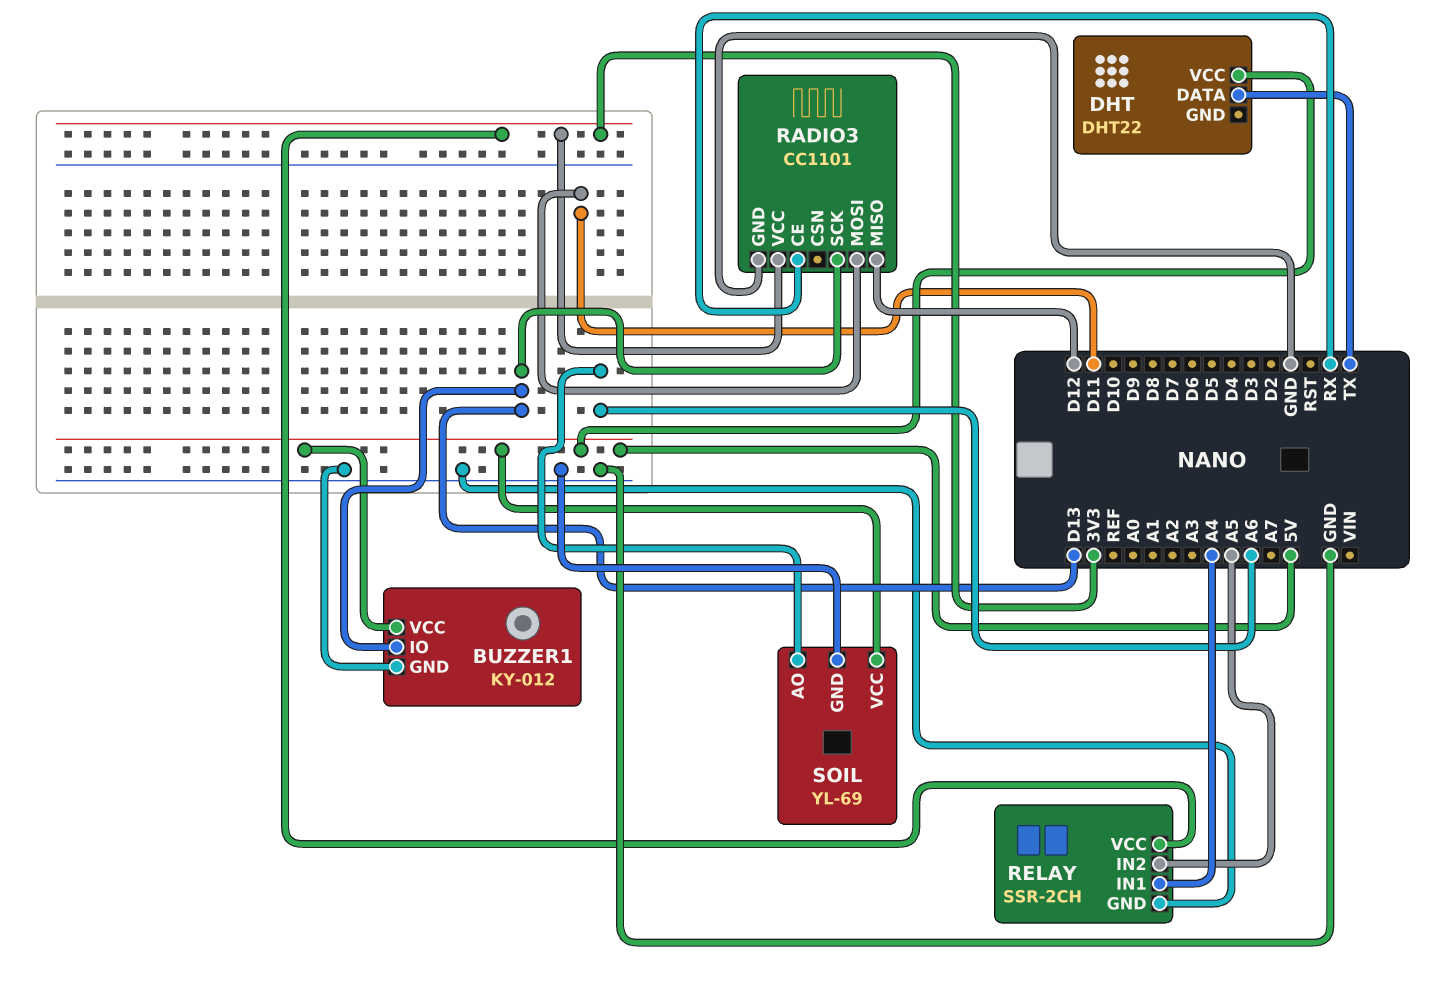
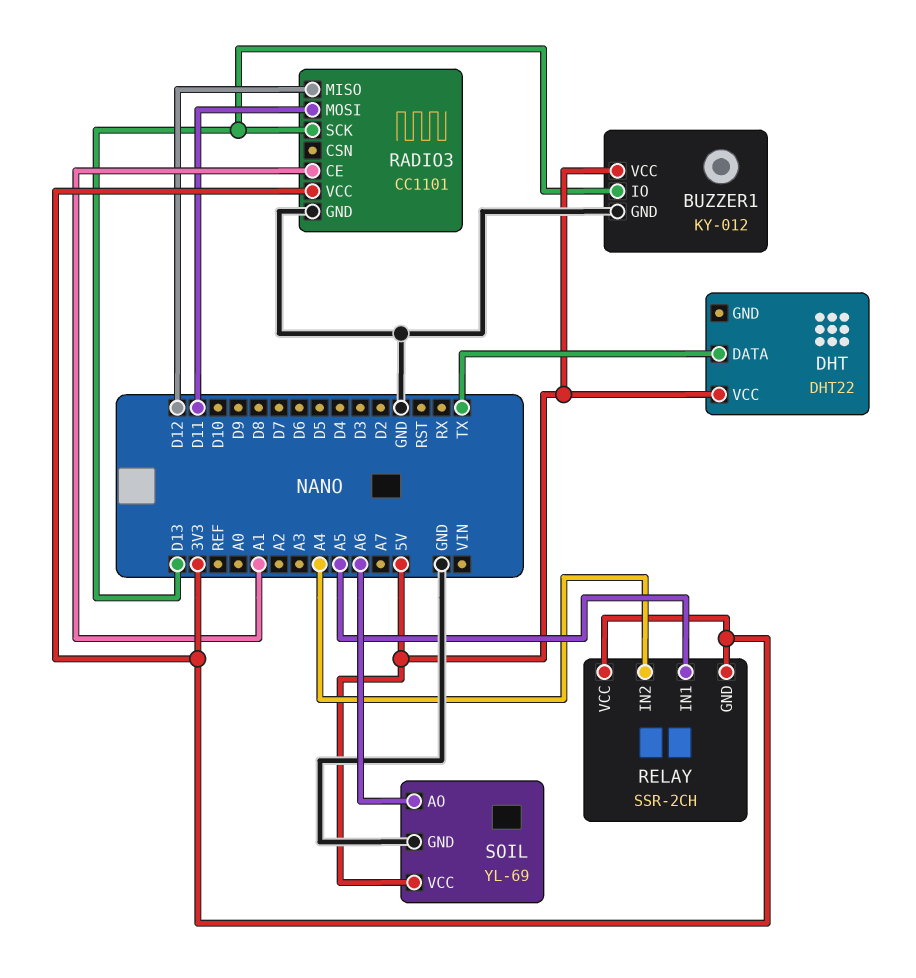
RADIO3 pin CE: RX -> A1
RELAY pin GND: GND -> 3V3
RELAY pin IN1: A4 -> A5
RELAY pin IN2: A5 -> A4

